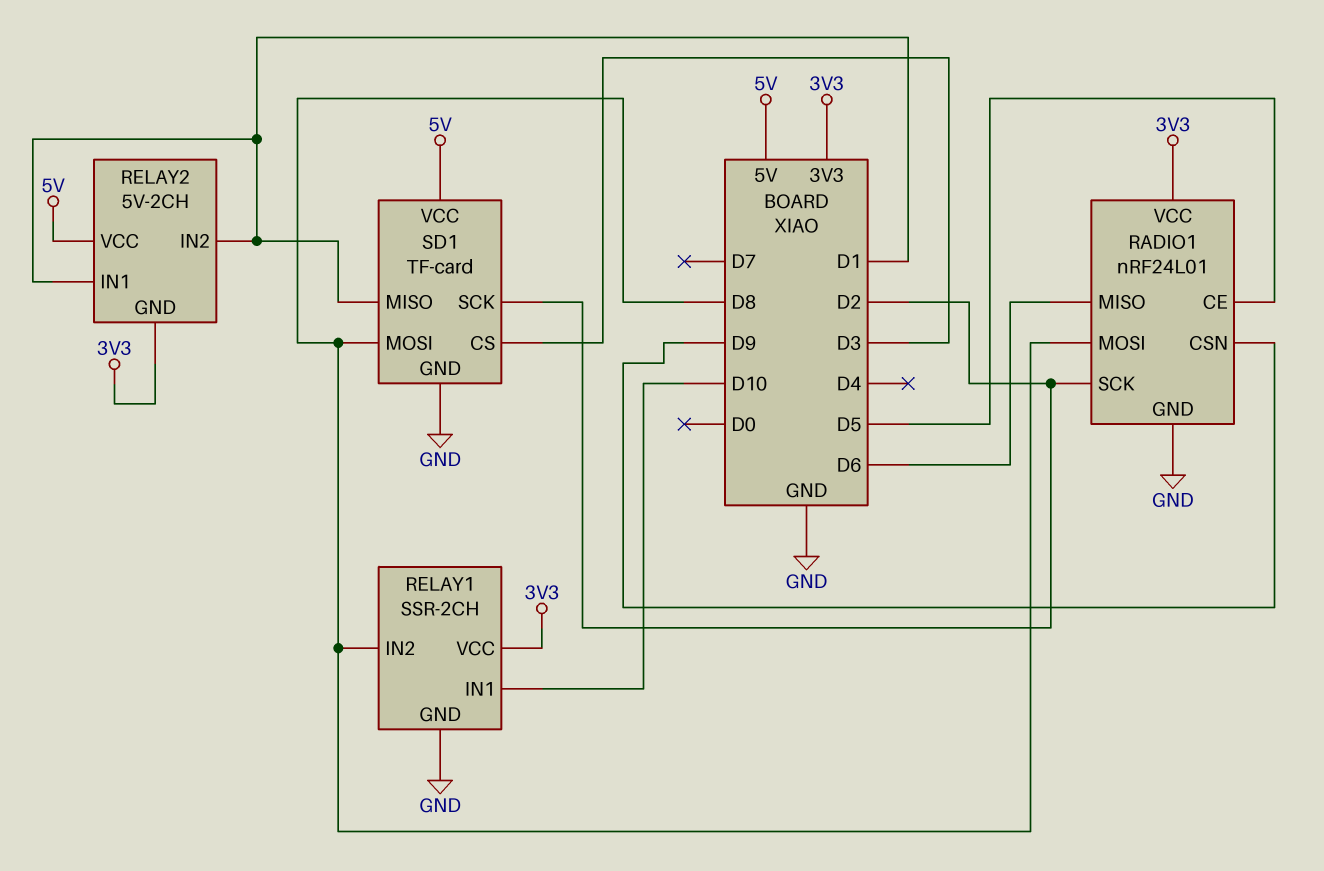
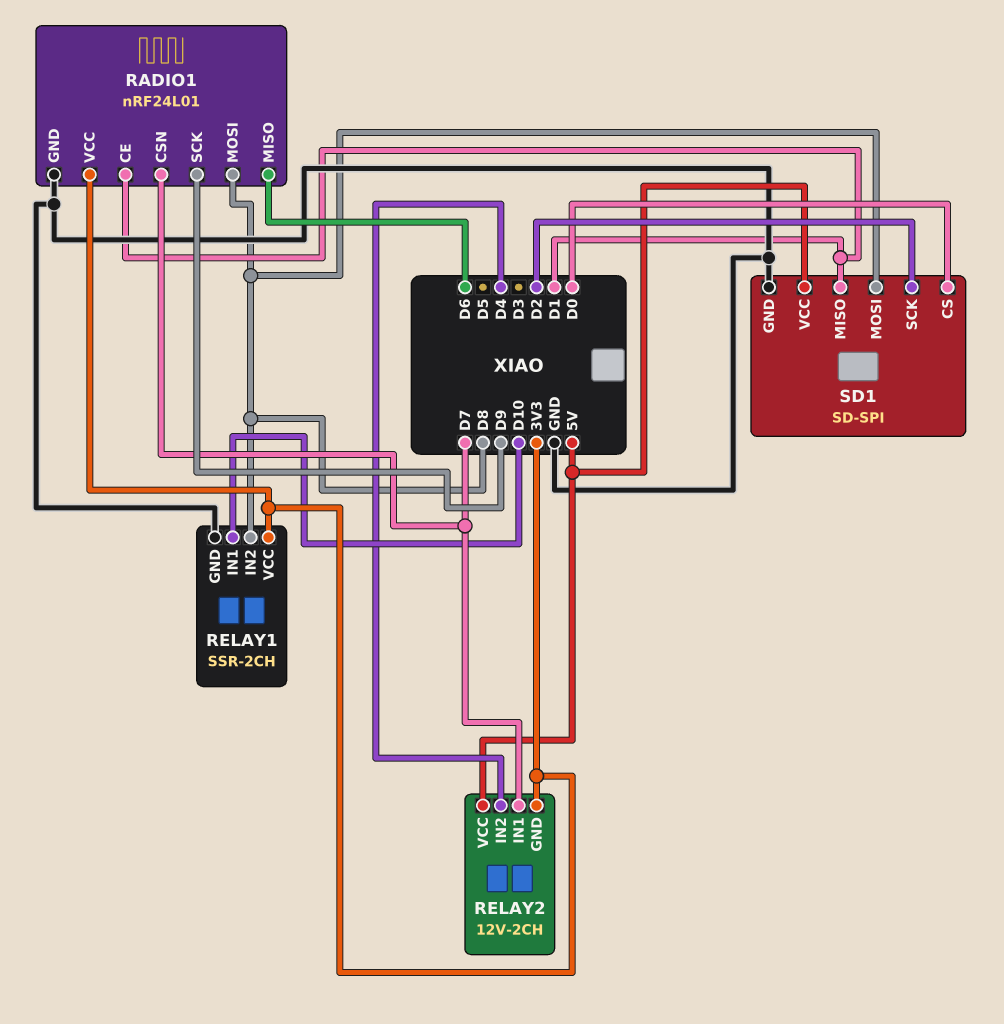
RADIO1 pin CE: D5 -> D1
RADIO1 pin CSN: D9 -> D7
RADIO1 pin SCK: D2 -> D9
RELAY2: 5V-2CH -> 12V-2CH
RELAY2 pin IN1: D1 -> D7
RELAY2 pin IN2: D1 -> D4
SD1: TF-card -> SD-SPI
SD1 pin CS: D3 -> D0

